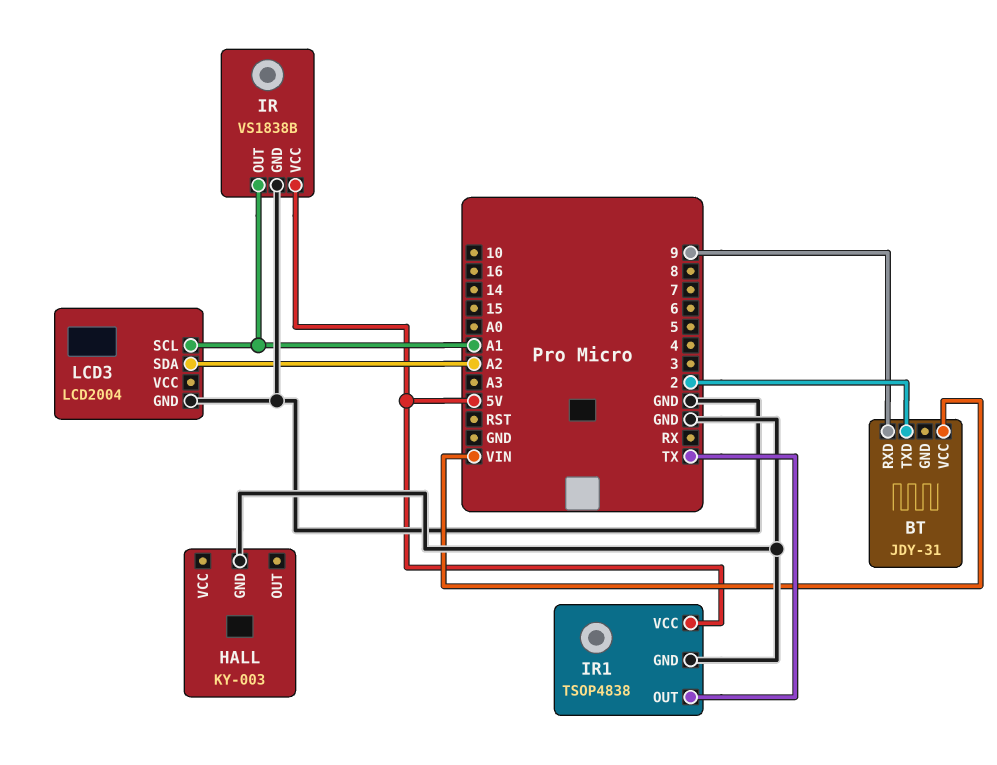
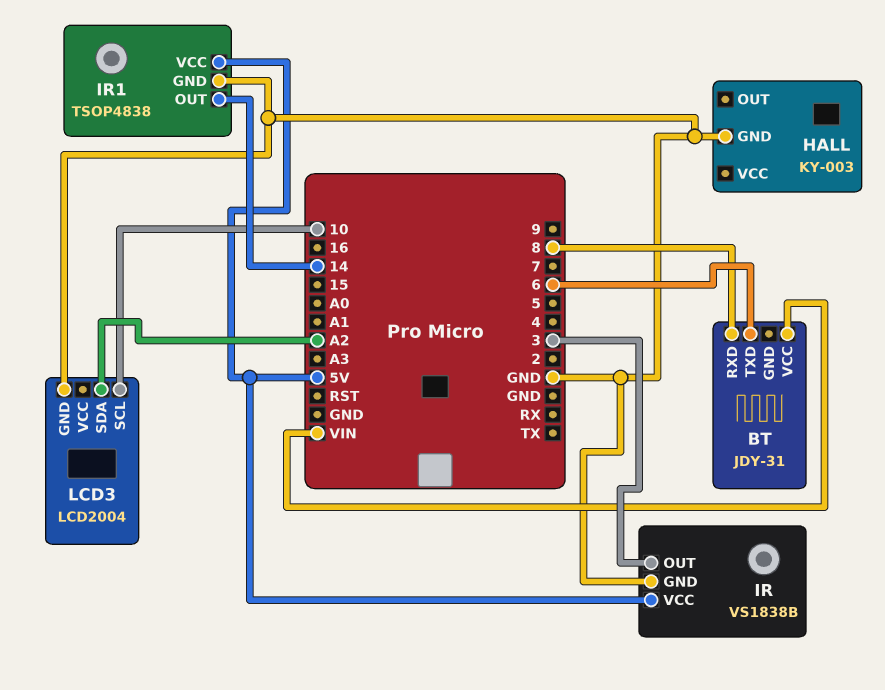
BT pin RXD: 9 -> 8
BT pin TXD: 2 -> 6
IR pin OUT: A1 -> 3
IR1 pin OUT: TX -> 14
LCD3 pin SCL: A1 -> 10

